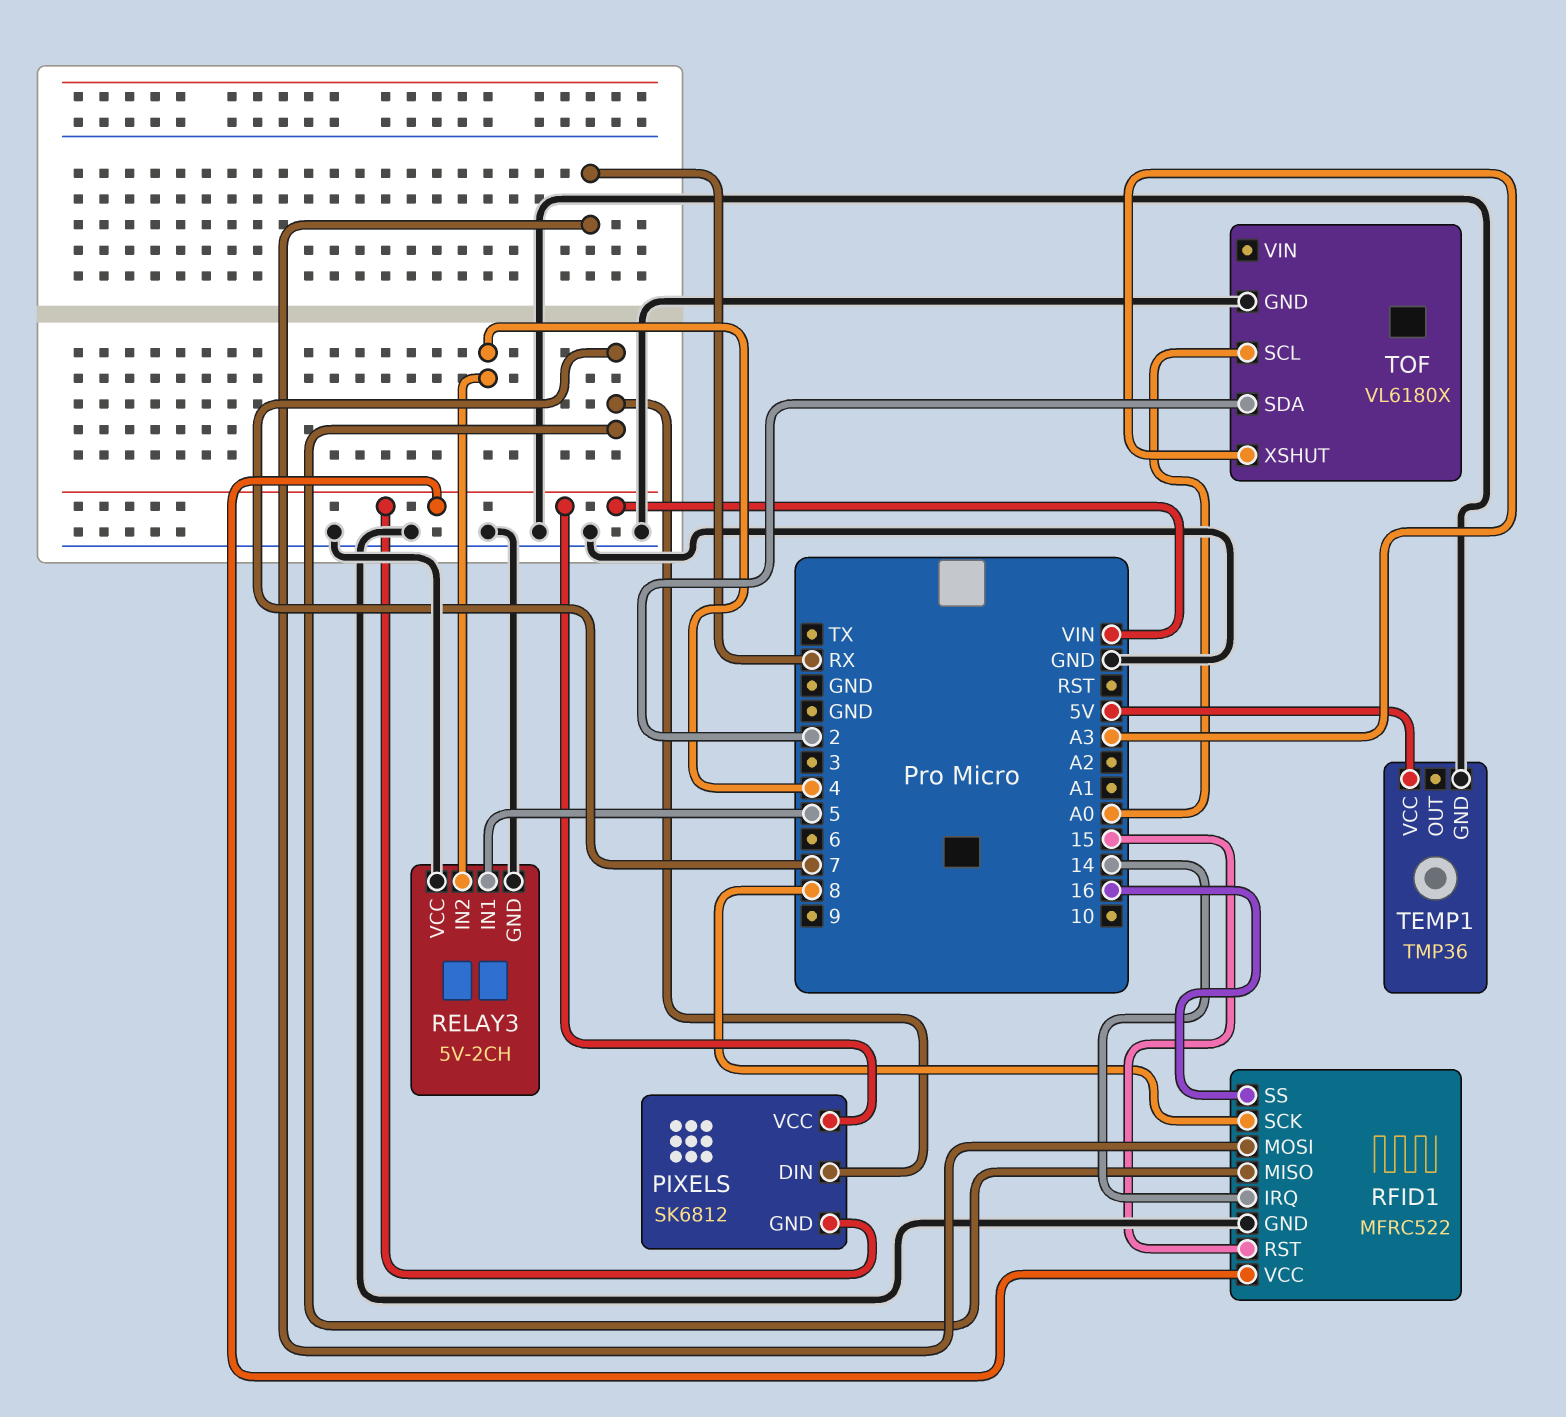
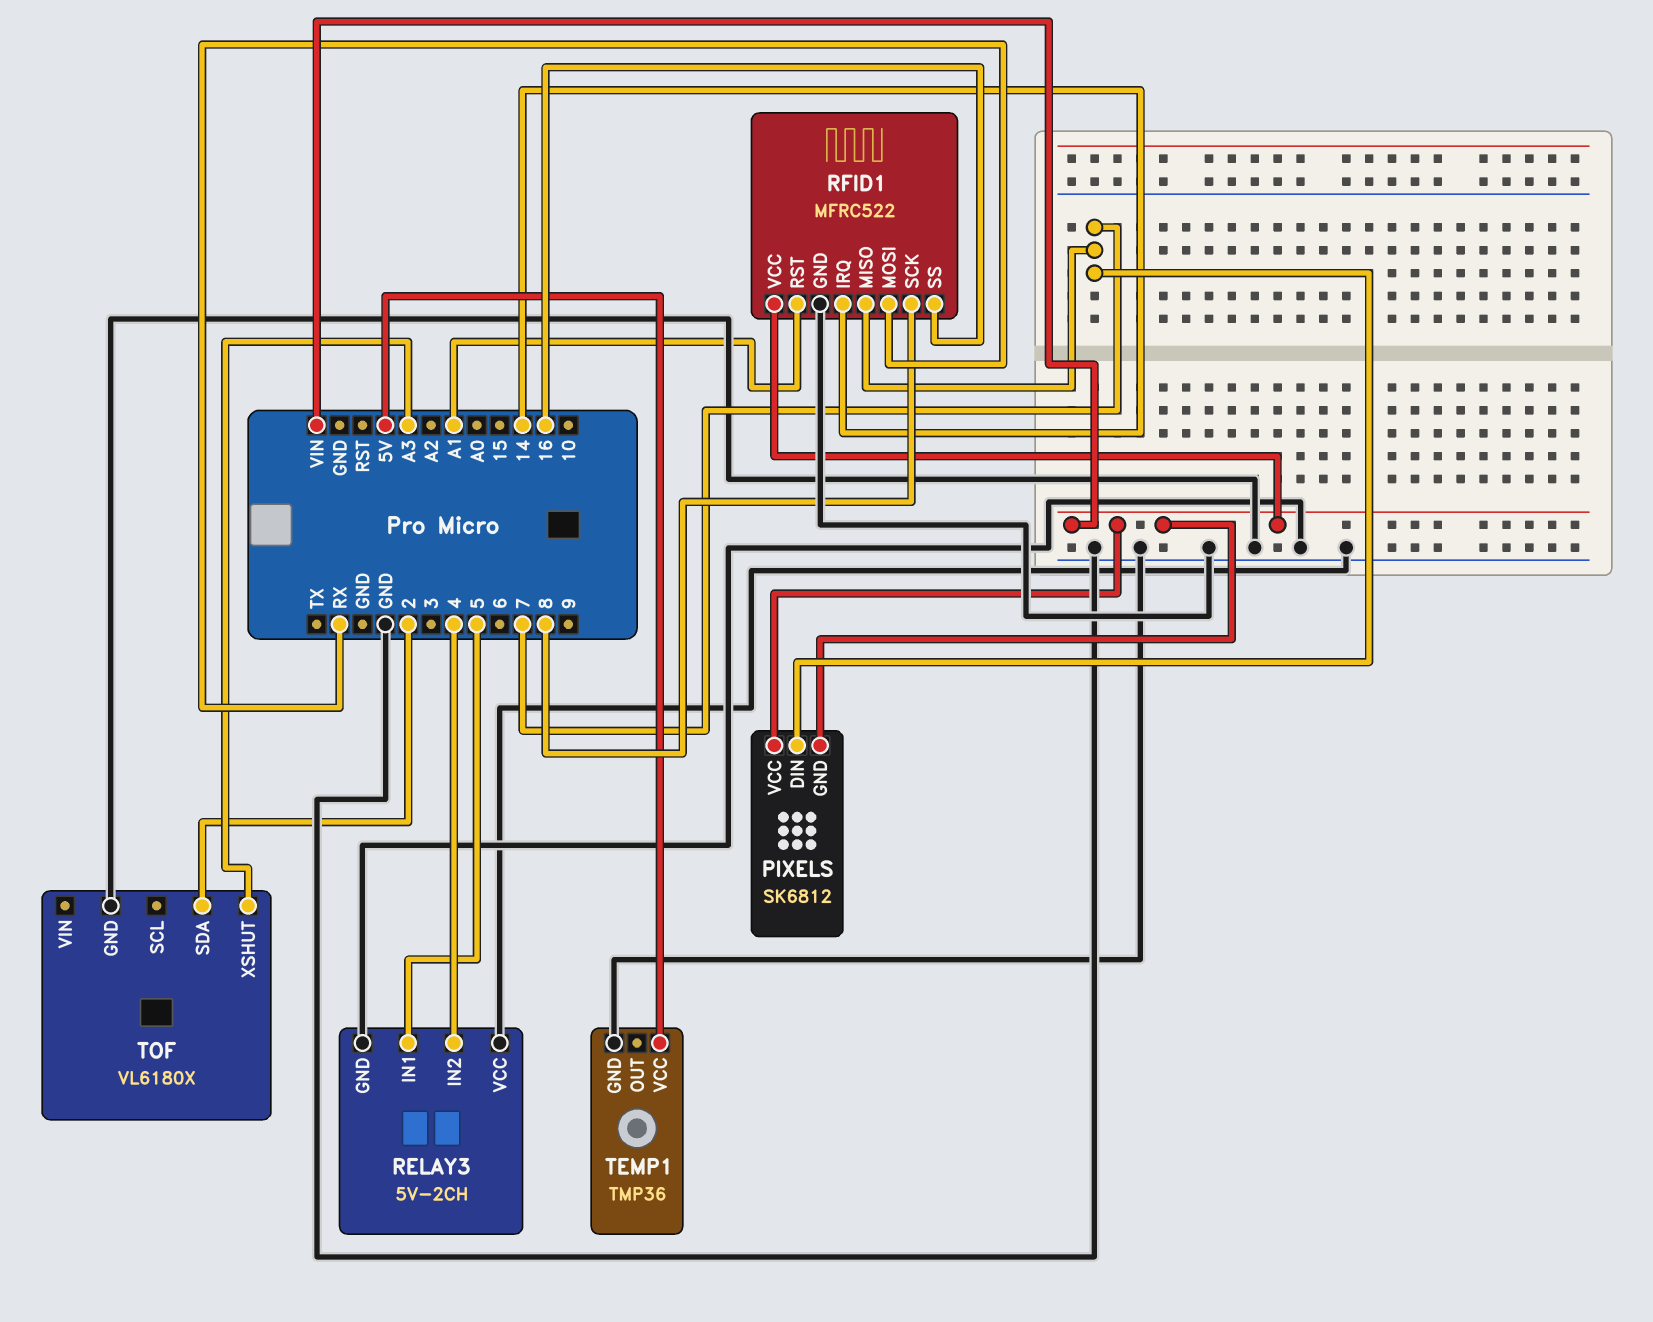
RFID1 pin RST: 15 -> A1
TOF pin SCL: A0 -> none

